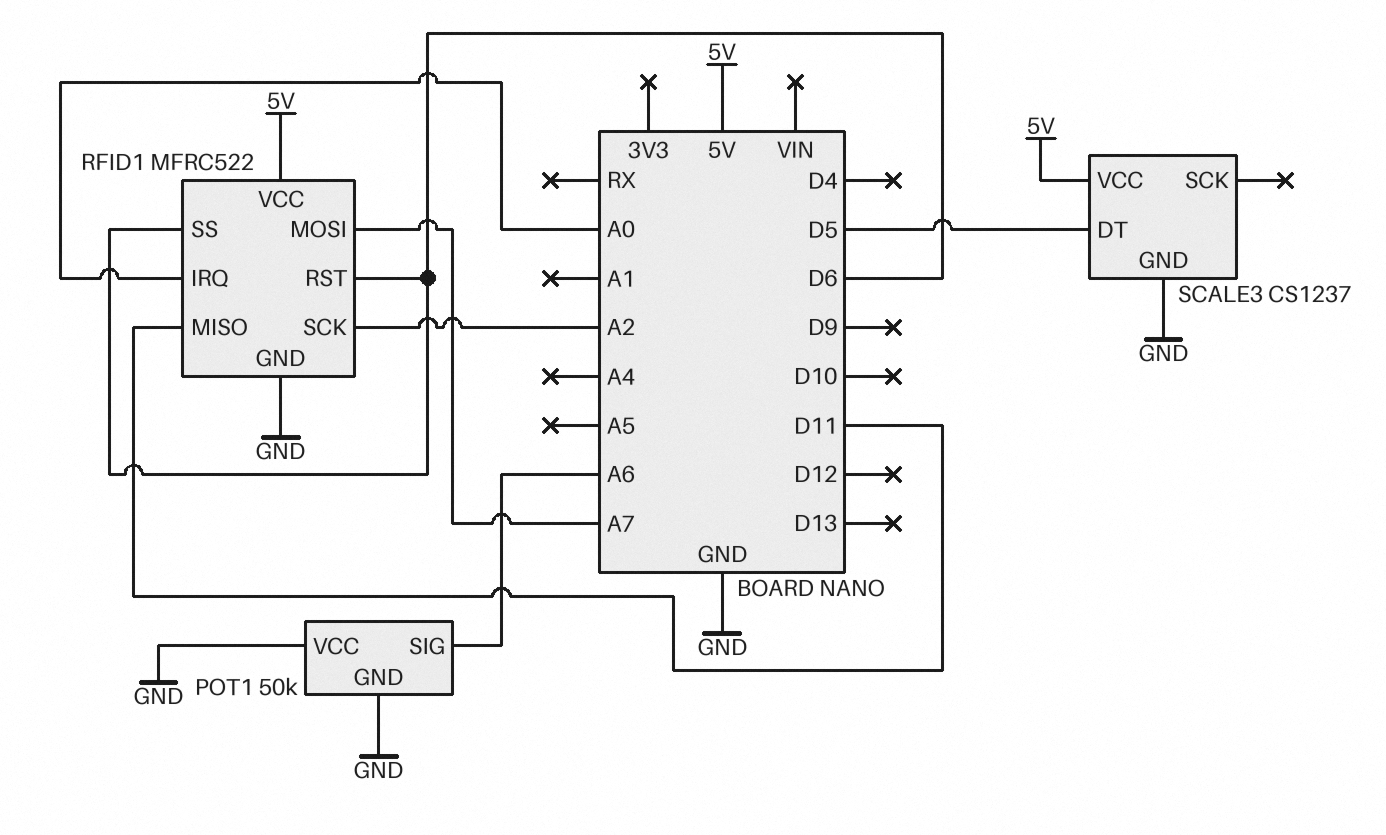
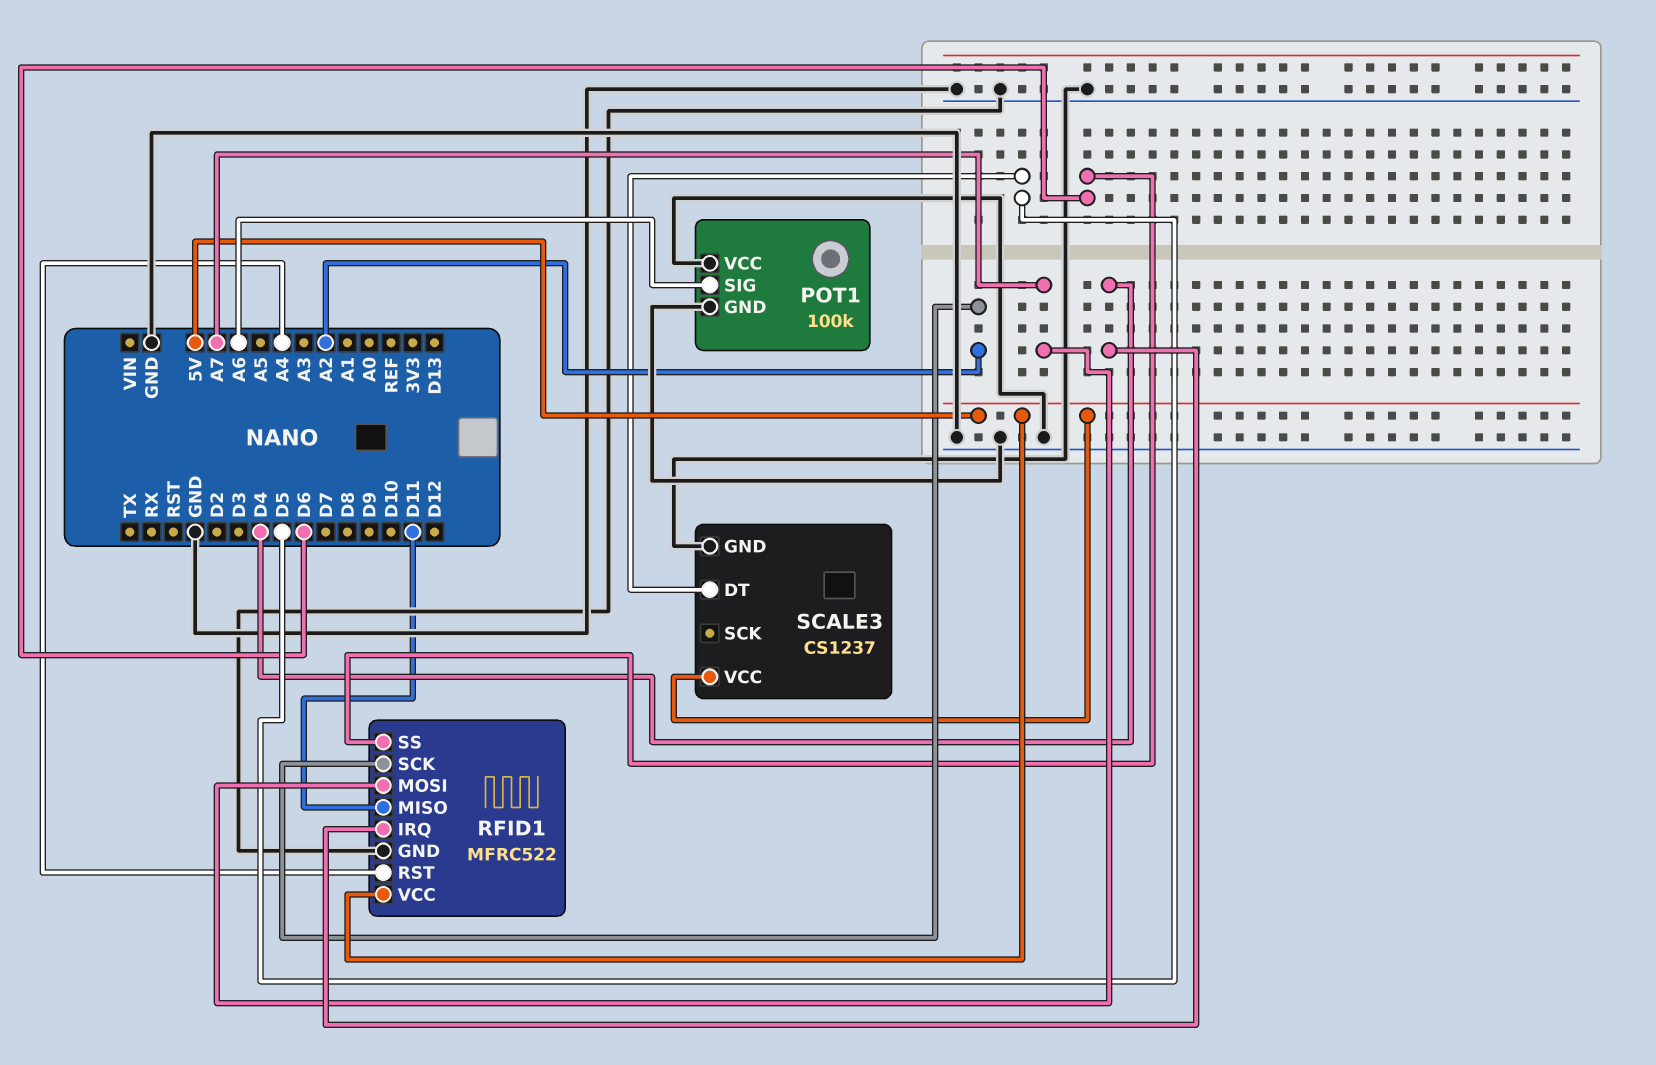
POT1: 50k -> 100k
RFID1 pin IRQ: A0 -> D4
RFID1 pin RST: D6 -> A4

